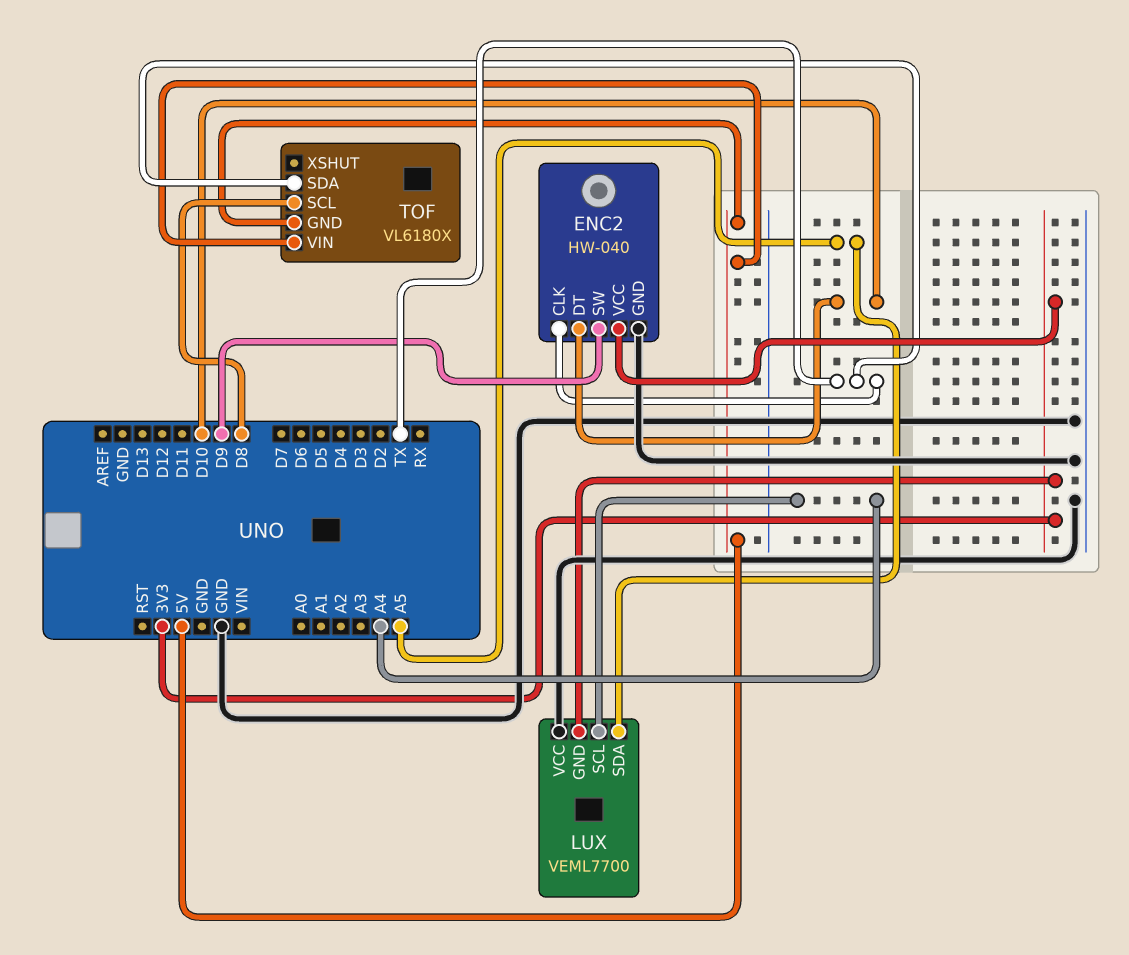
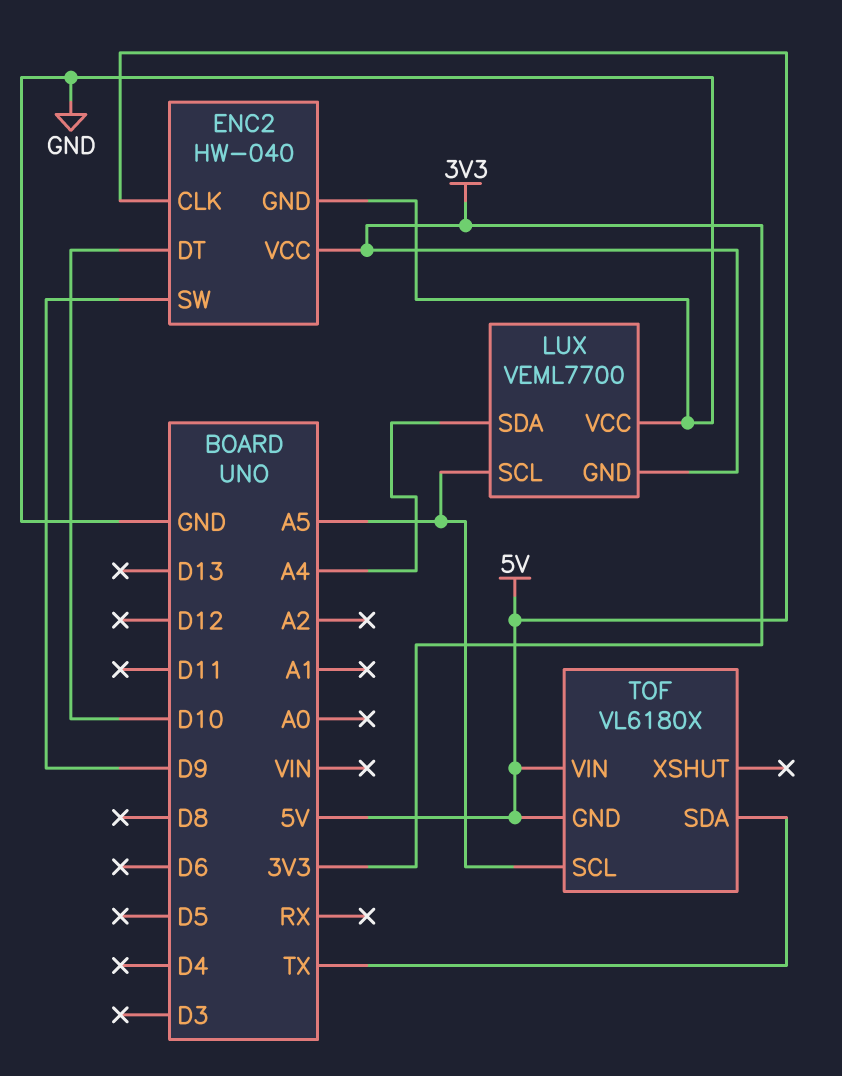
ENC2 pin CLK: TX -> 5V
LUX pin SCL: A4 -> A5
LUX pin SDA: A5 -> A4
TOF pin SCL: D8 -> A5

